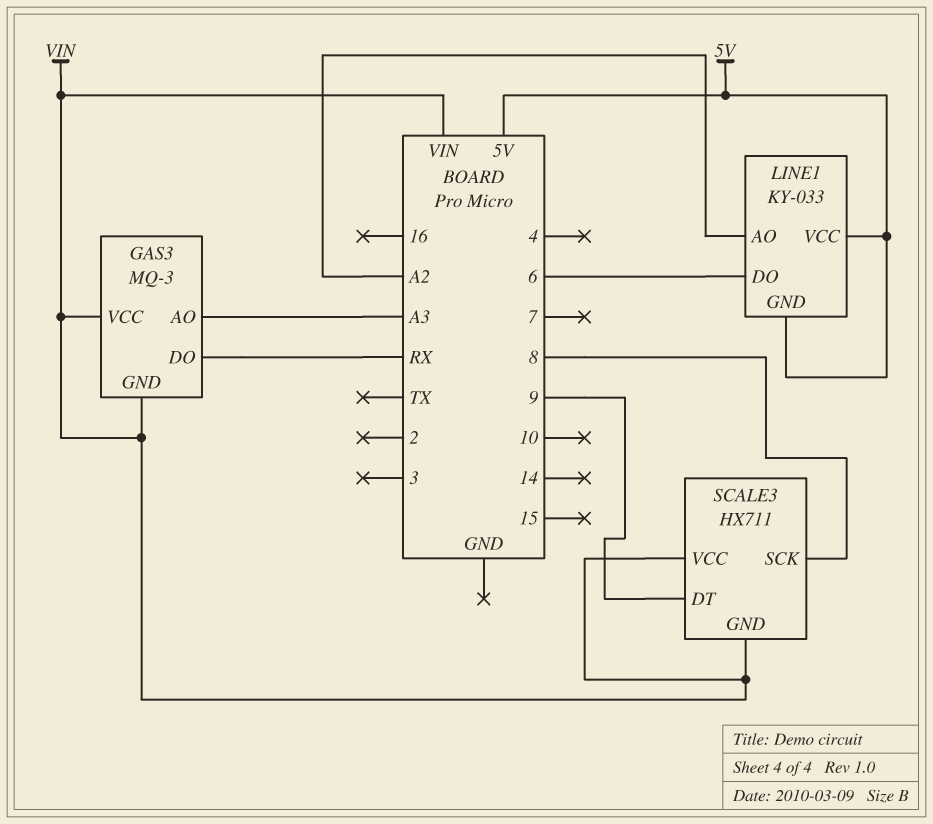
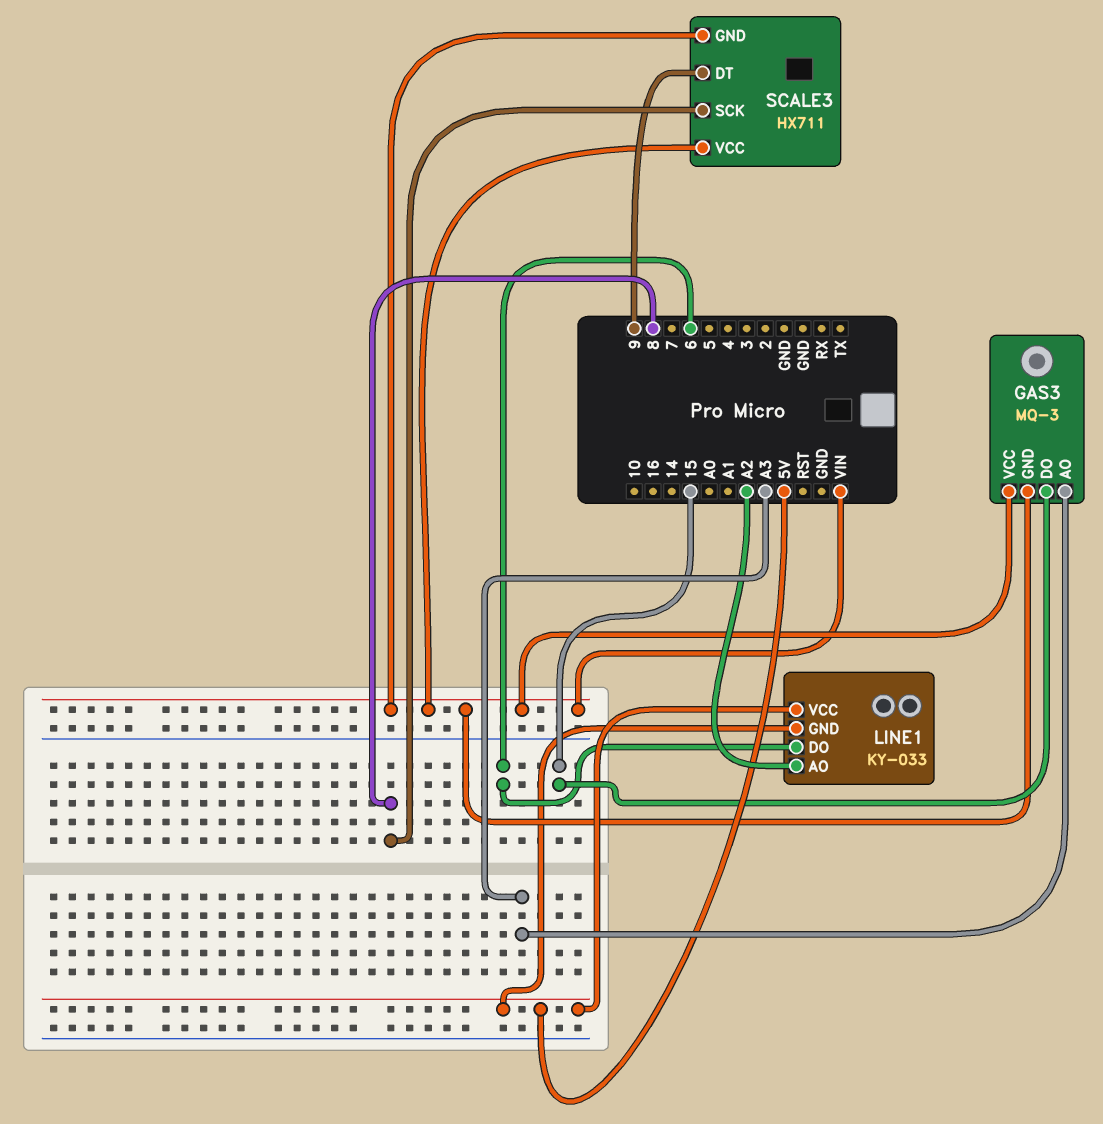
GAS3 pin DO: RX -> 15

